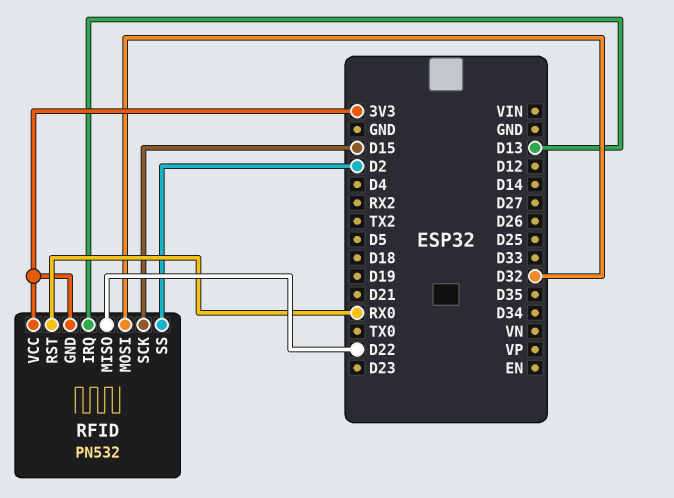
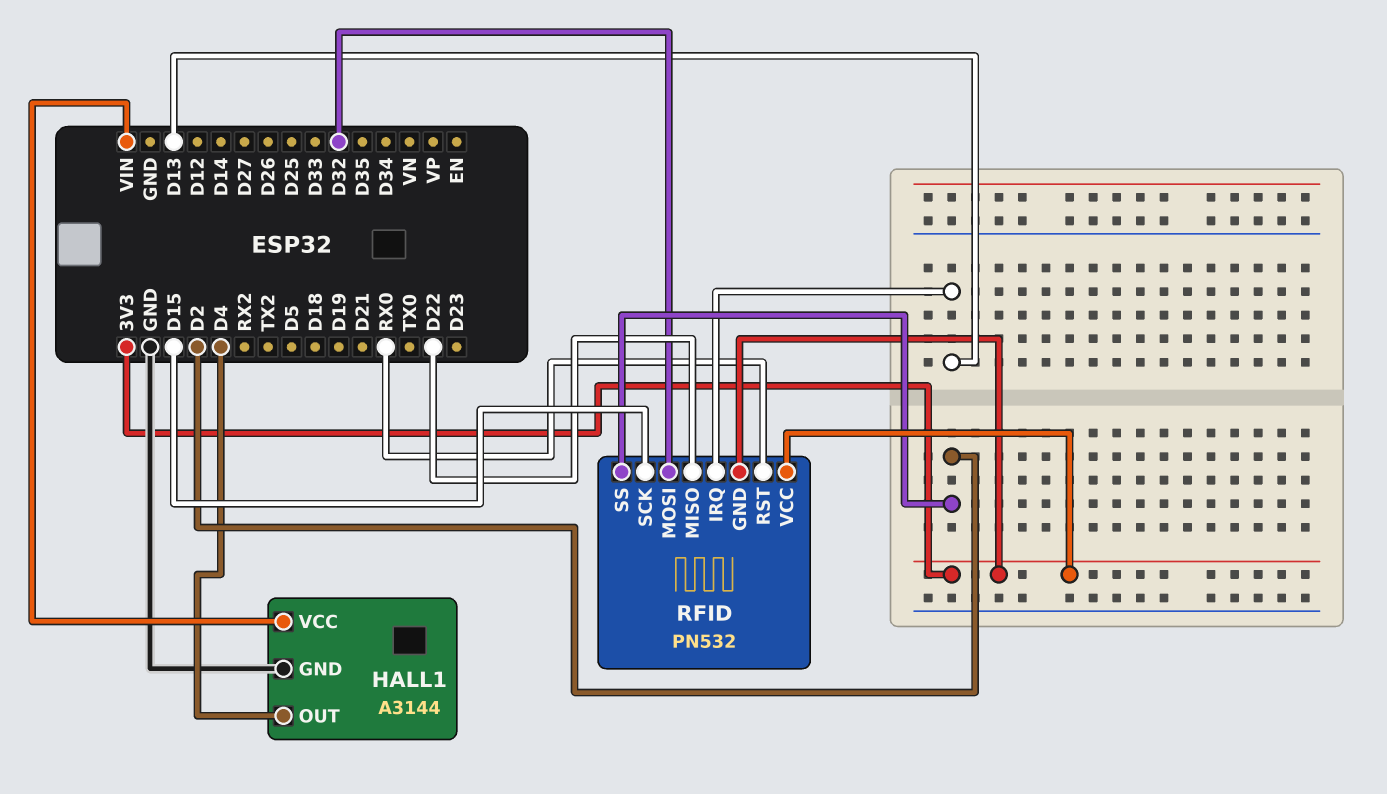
HALL1: none -> A3144
HALL1 pin GND: none -> GND
HALL1 pin OUT: none -> D4
HALL1 pin VCC: none -> VIN

